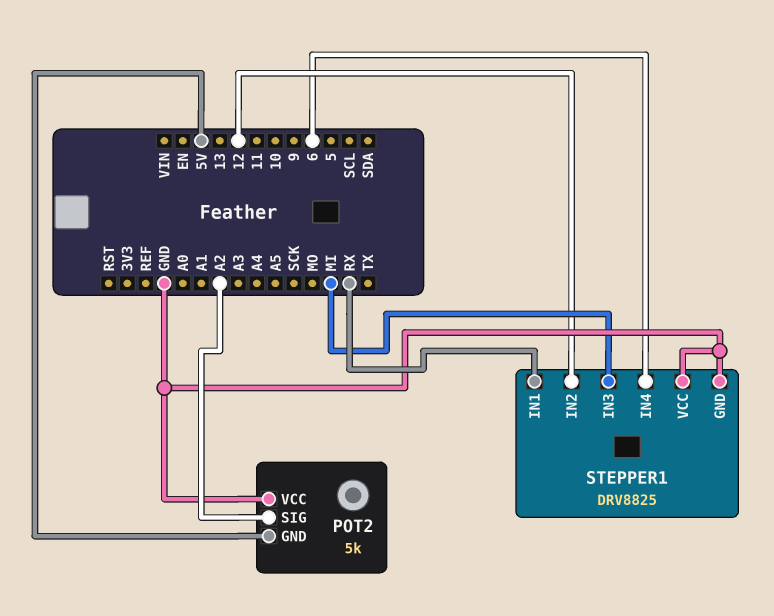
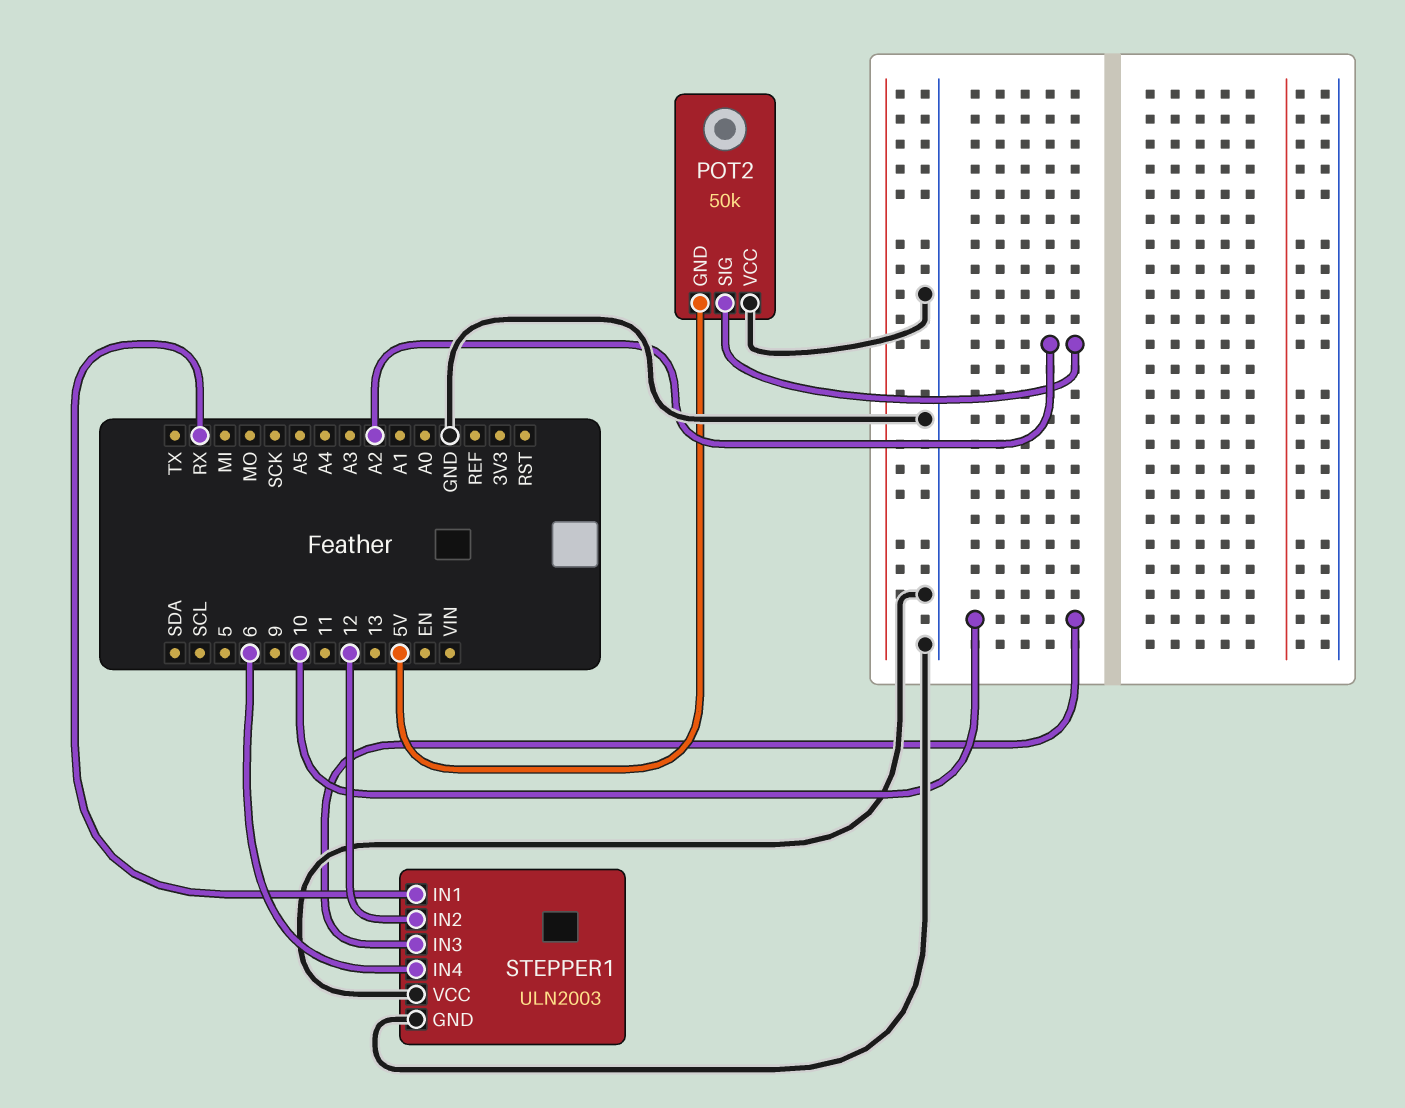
POT2: 5k -> 50k
STEPPER1: DRV8825 -> ULN2003
STEPPER1 pin IN3: MI -> 10

